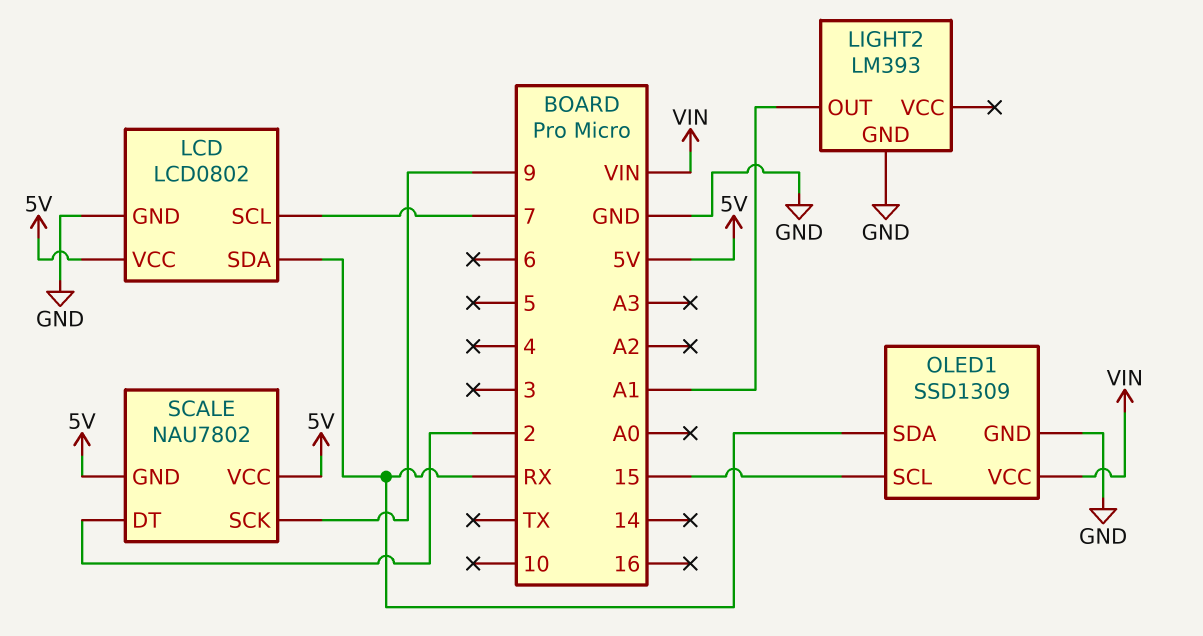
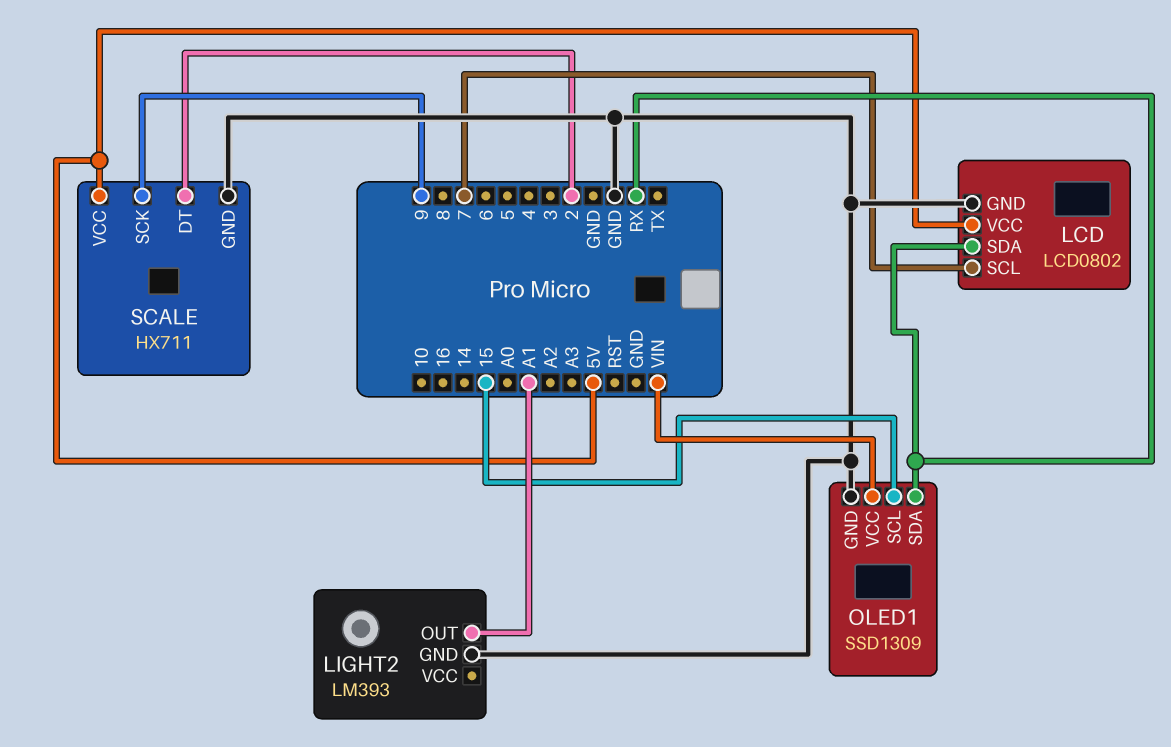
SCALE: NAU7802 -> HX711
SCALE pin GND: 5V -> GND

